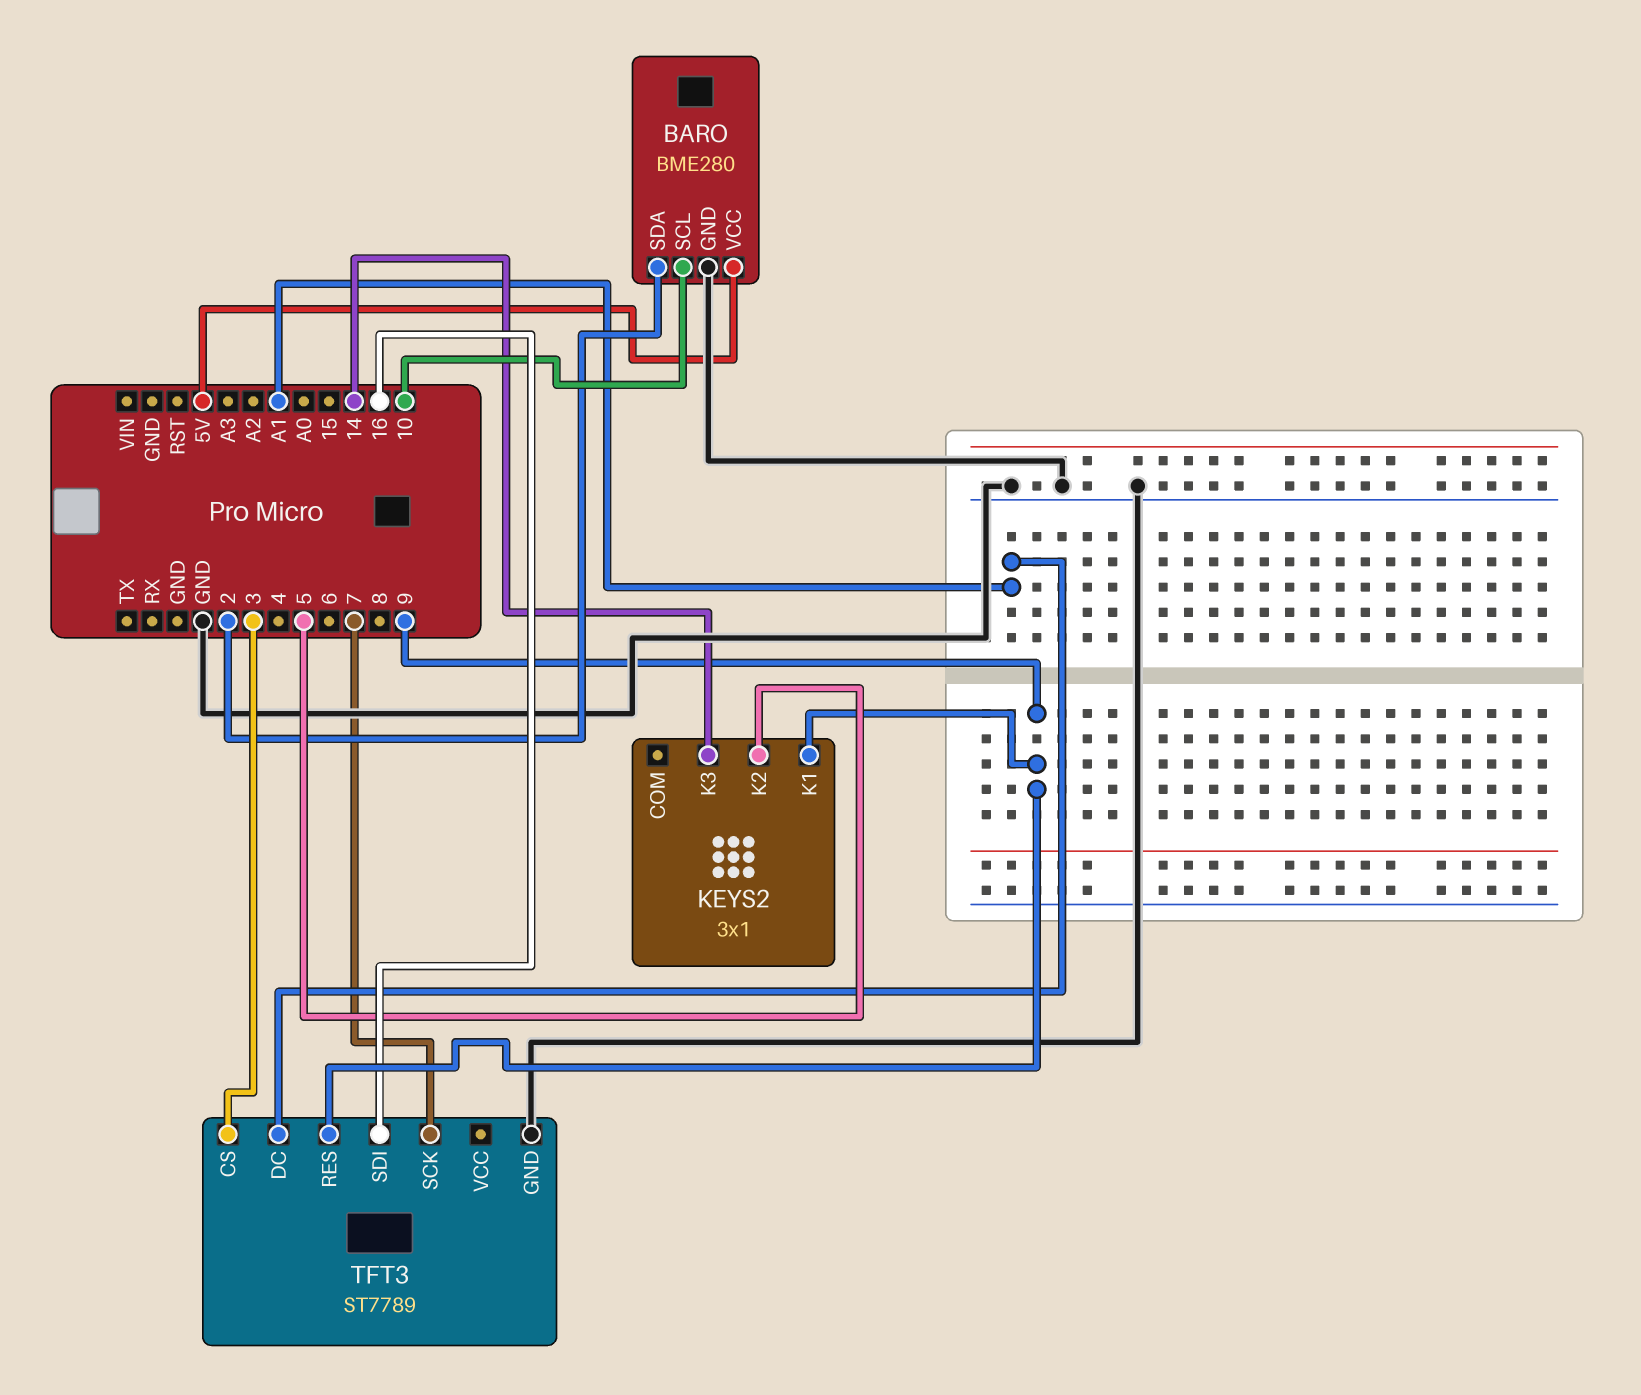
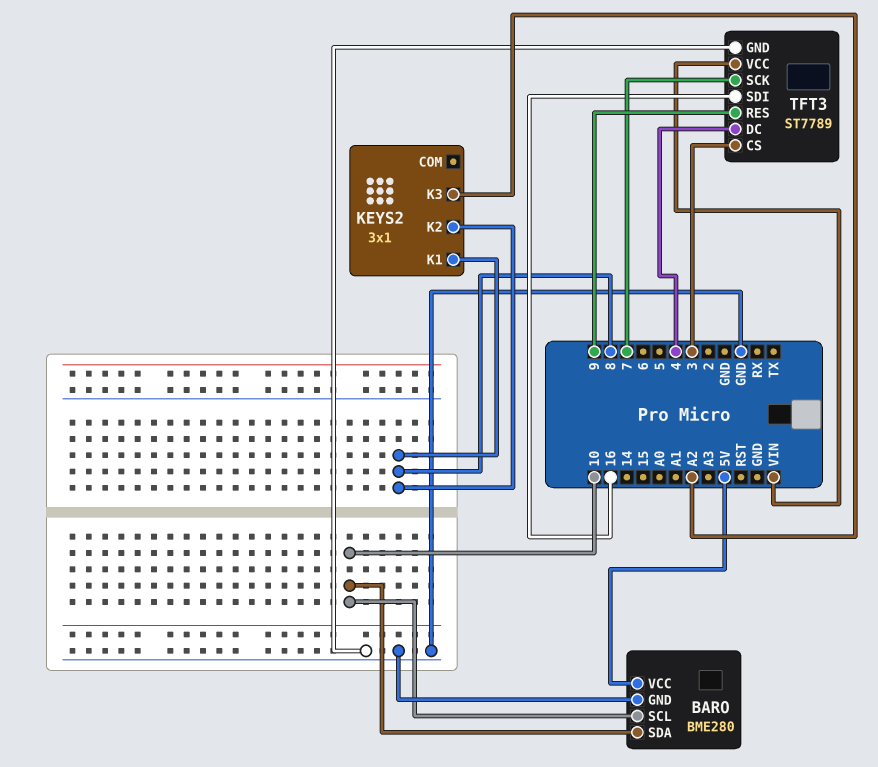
BARO pin SDA: 2 -> 10
KEYS2 pin K1: 9 -> 8
KEYS2 pin K2: 5 -> 8
KEYS2 pin K3: 14 -> A2
TFT3 pin DC: A1 -> 4
TFT3 pin VCC: none -> VIN

